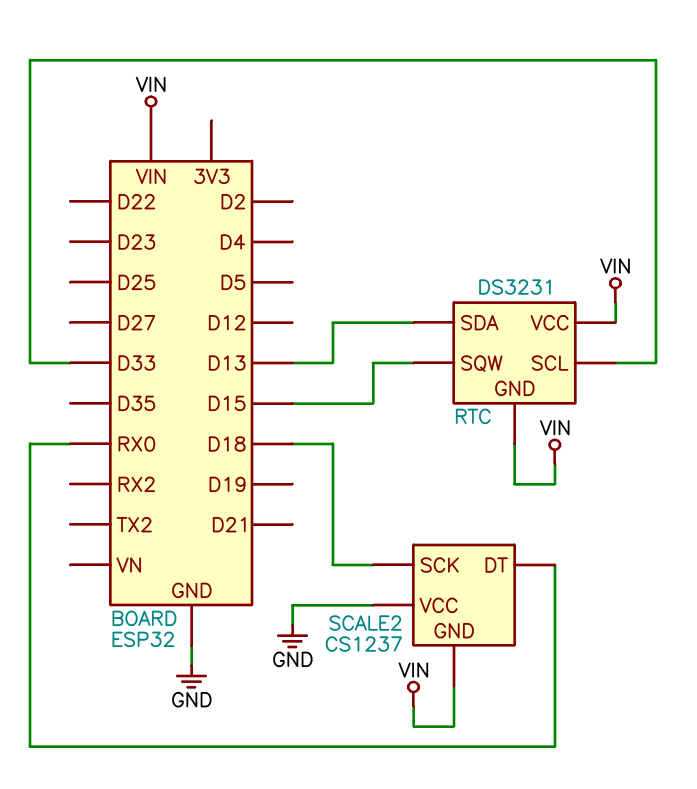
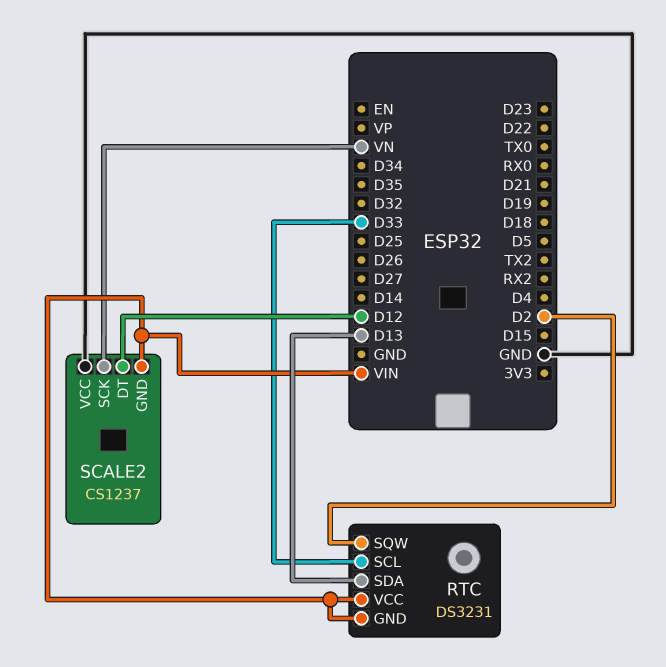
RTC pin SQW: D15 -> D2
SCALE2 pin DT: RX0 -> D12
SCALE2 pin SCK: D18 -> VN

